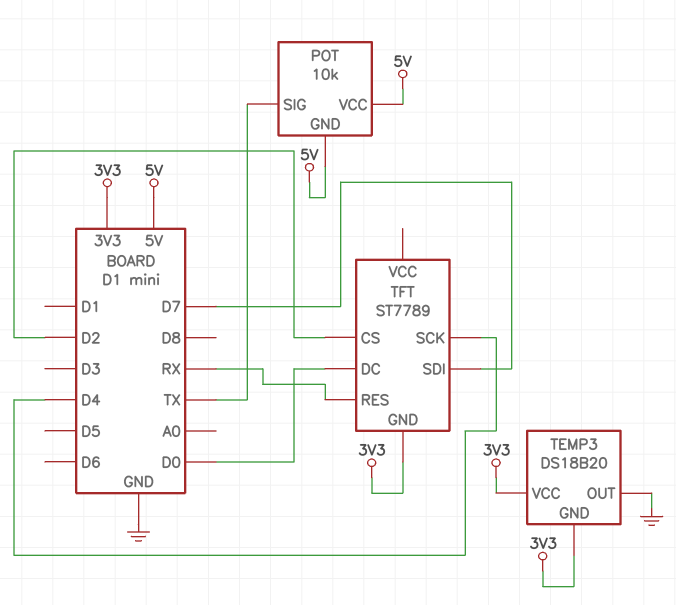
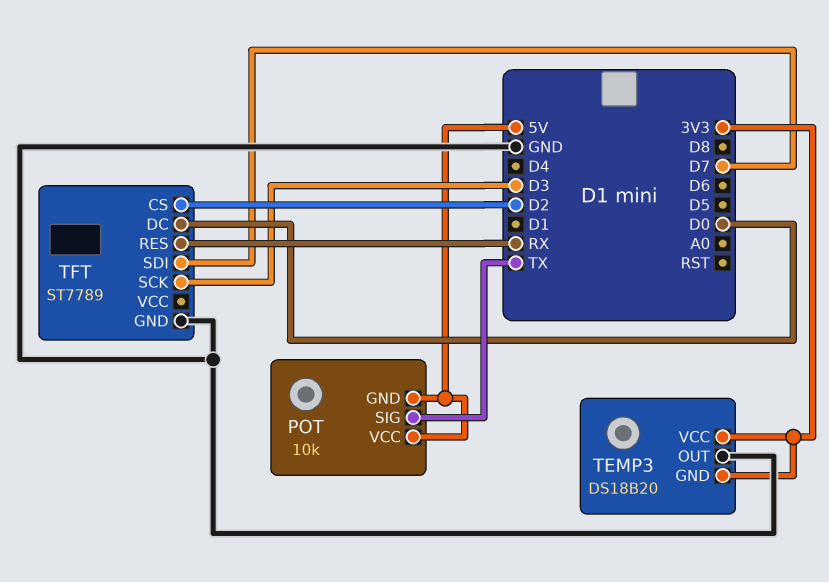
TFT pin GND: 3V3 -> GND
TFT pin SCK: D4 -> D3

